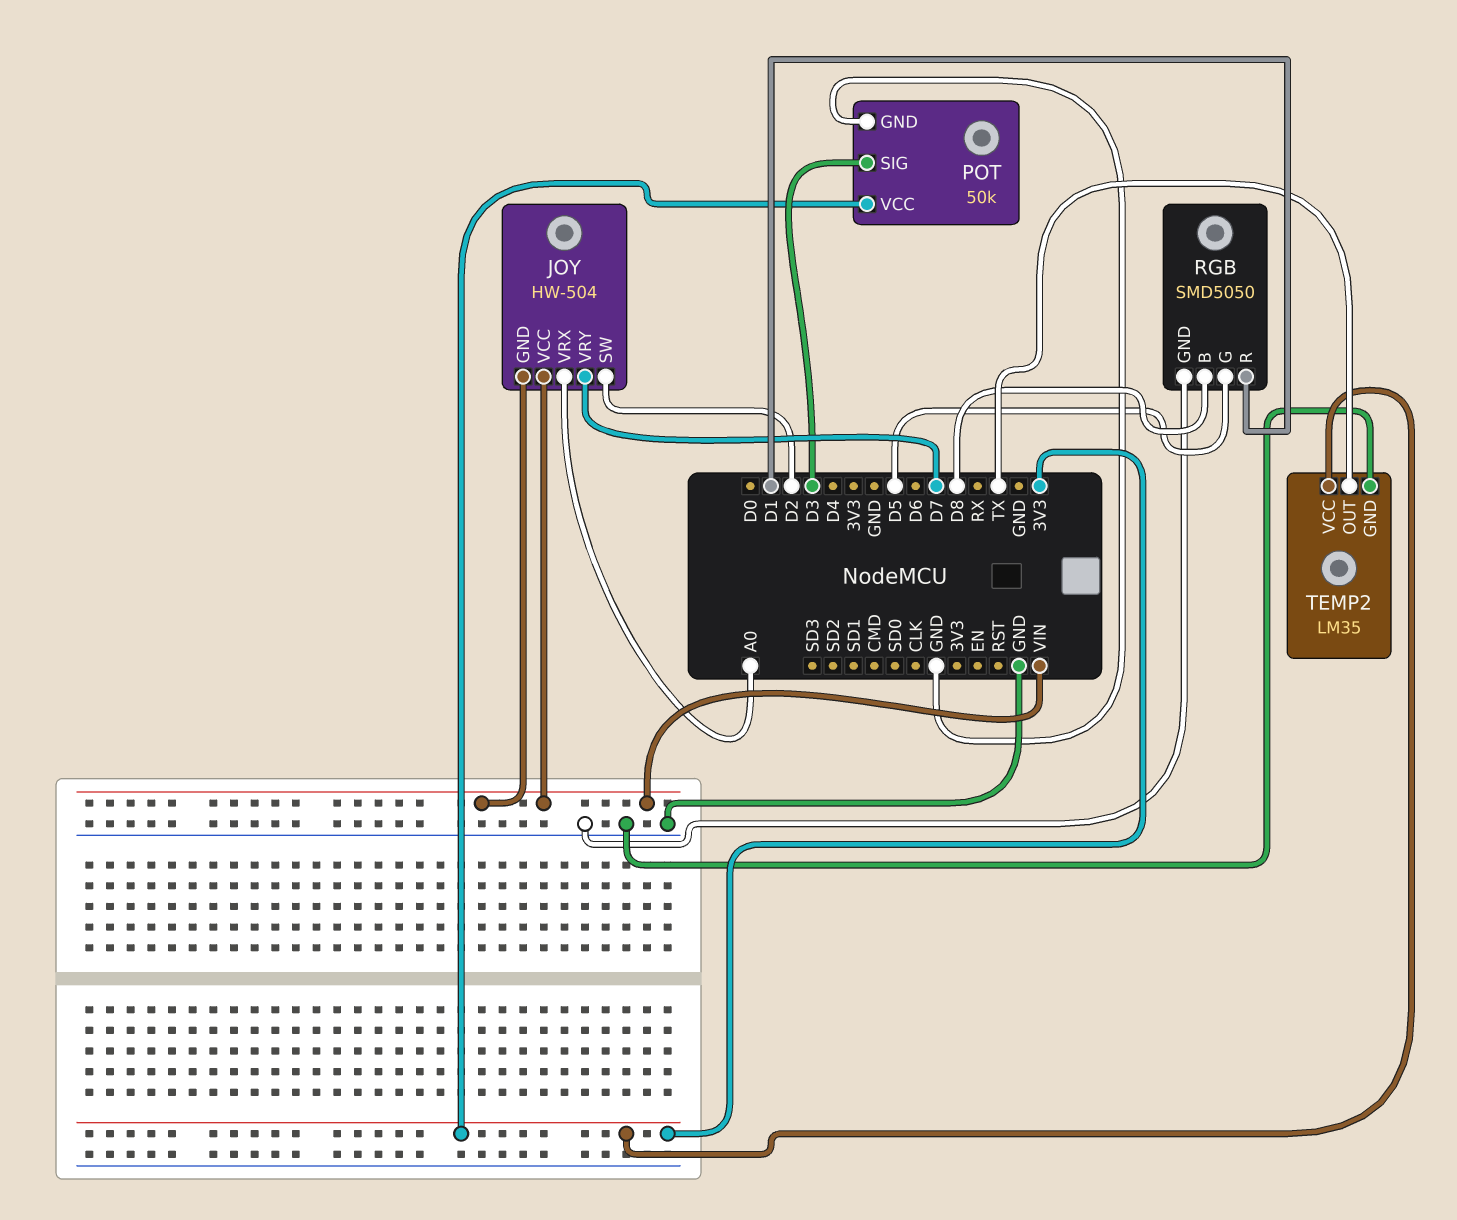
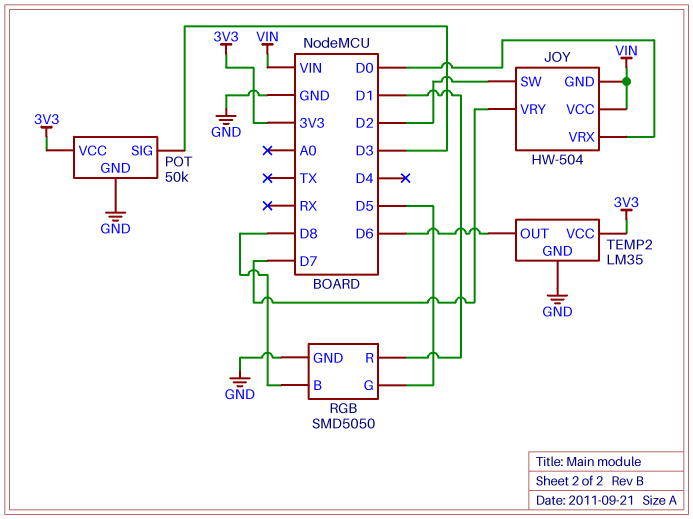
JOY pin VRX: A0 -> D0
TEMP2 pin OUT: TX -> D6

